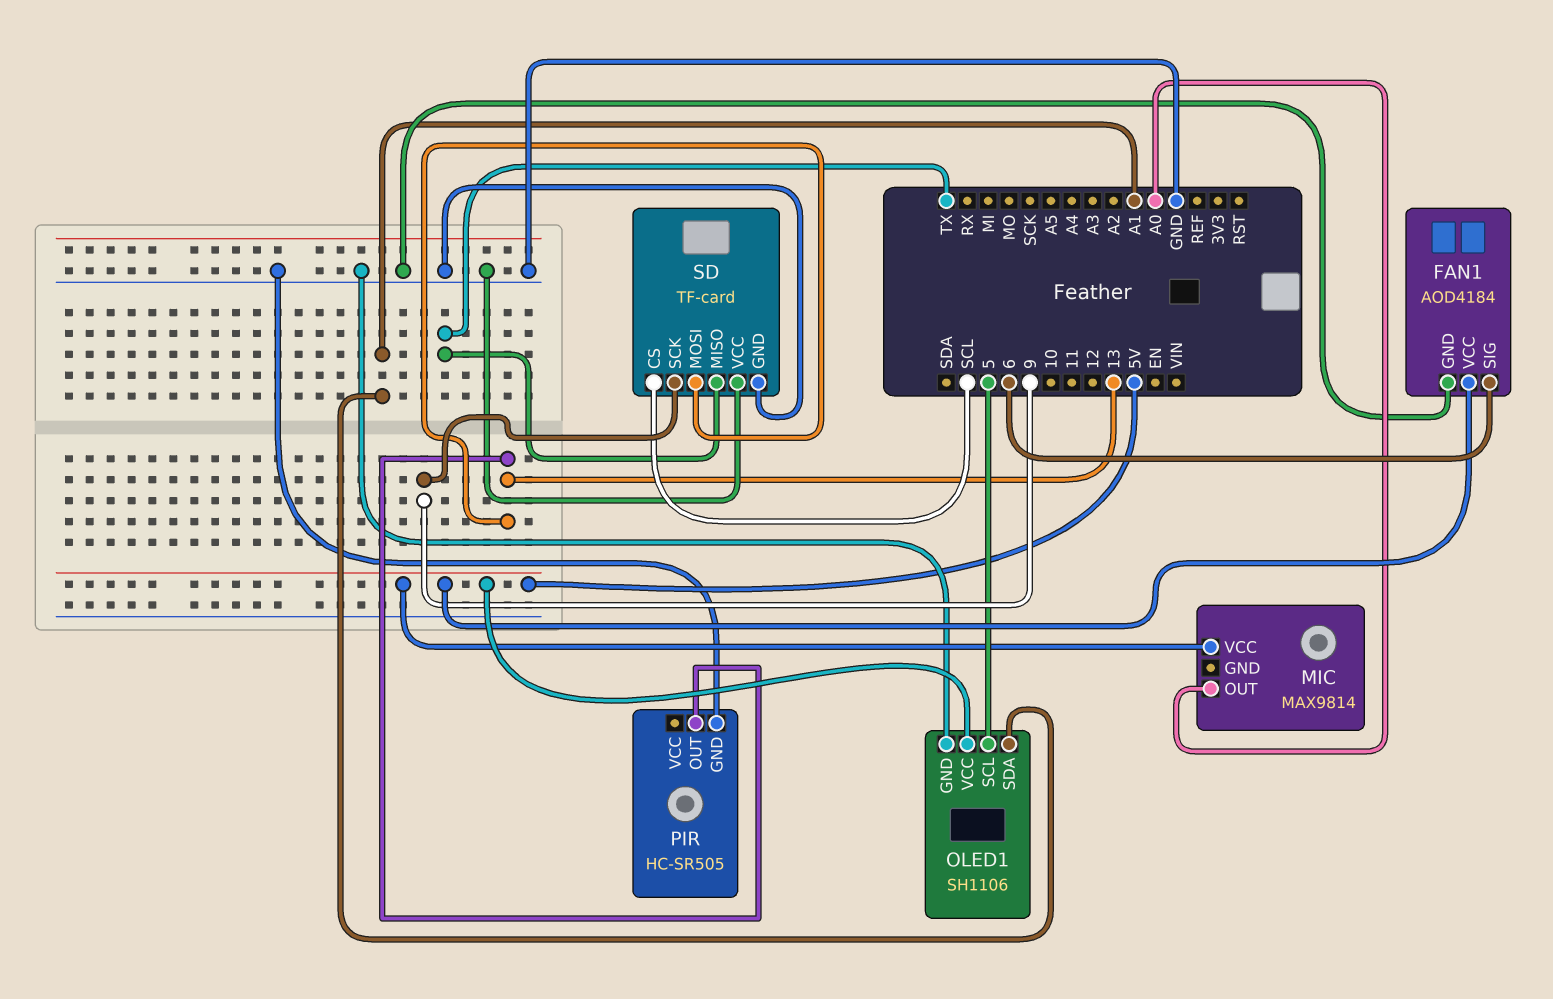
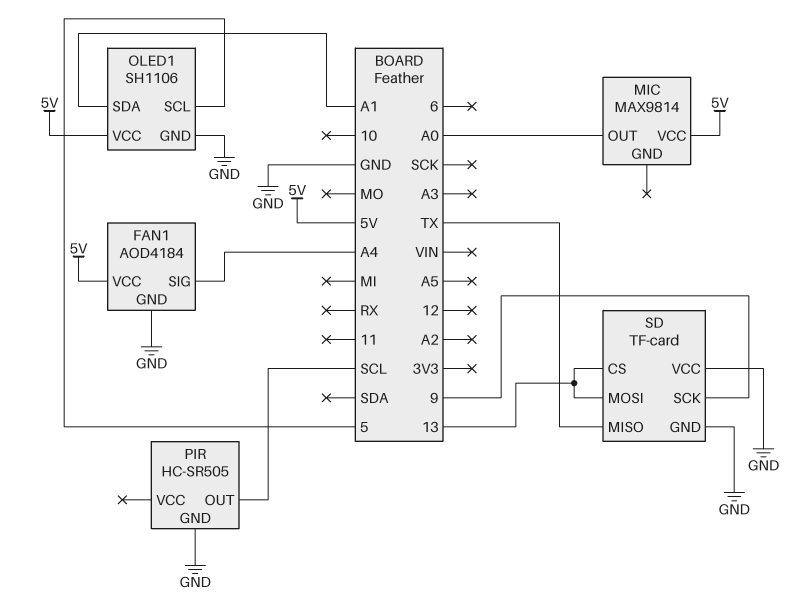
FAN1 pin SIG: 6 -> A4
PIR pin OUT: 13 -> SCL
SD pin CS: SCL -> 13

